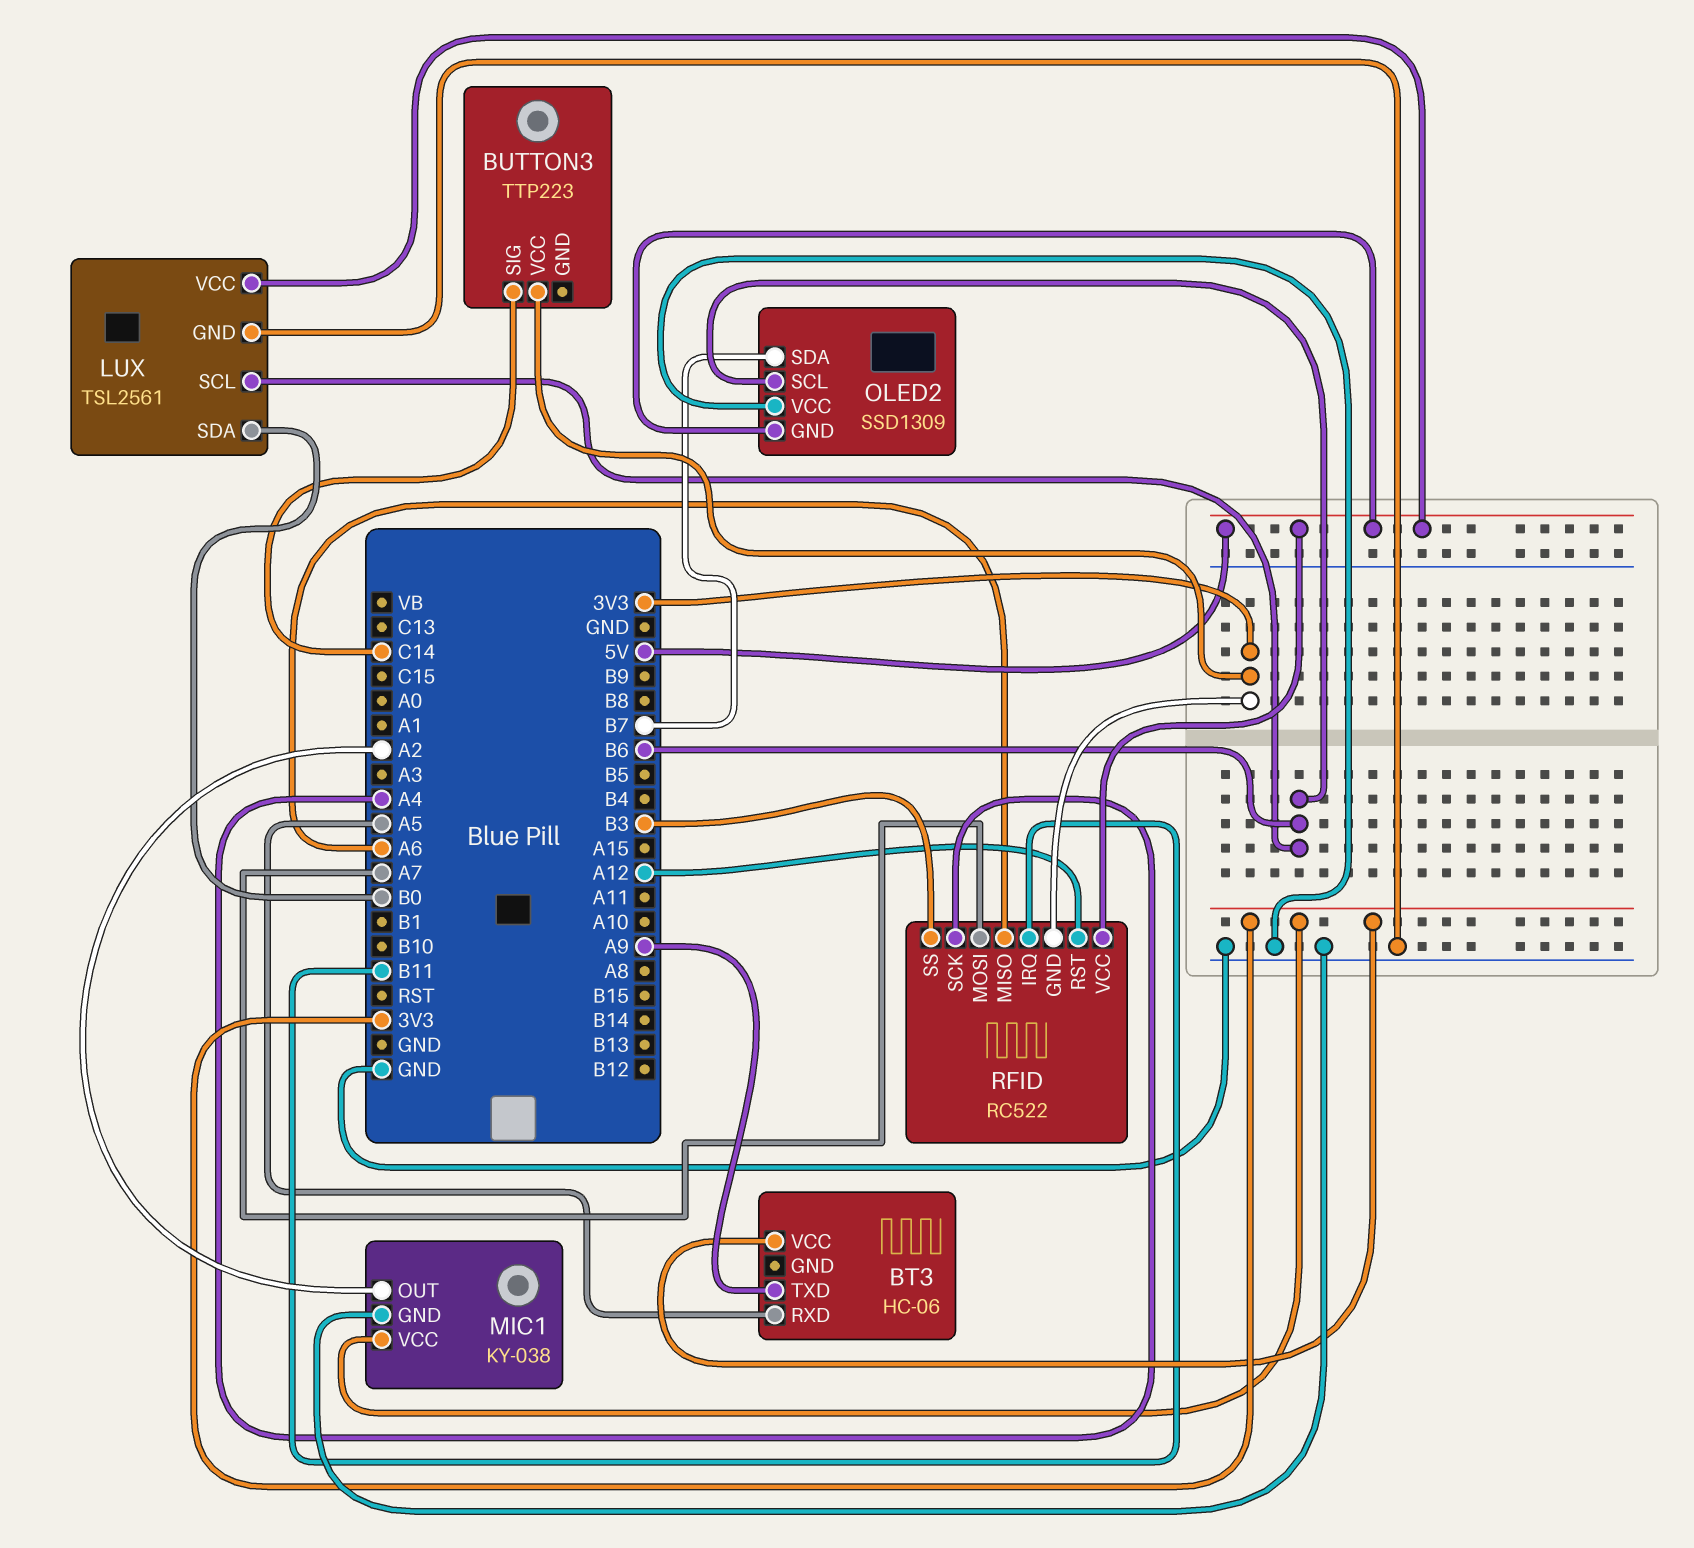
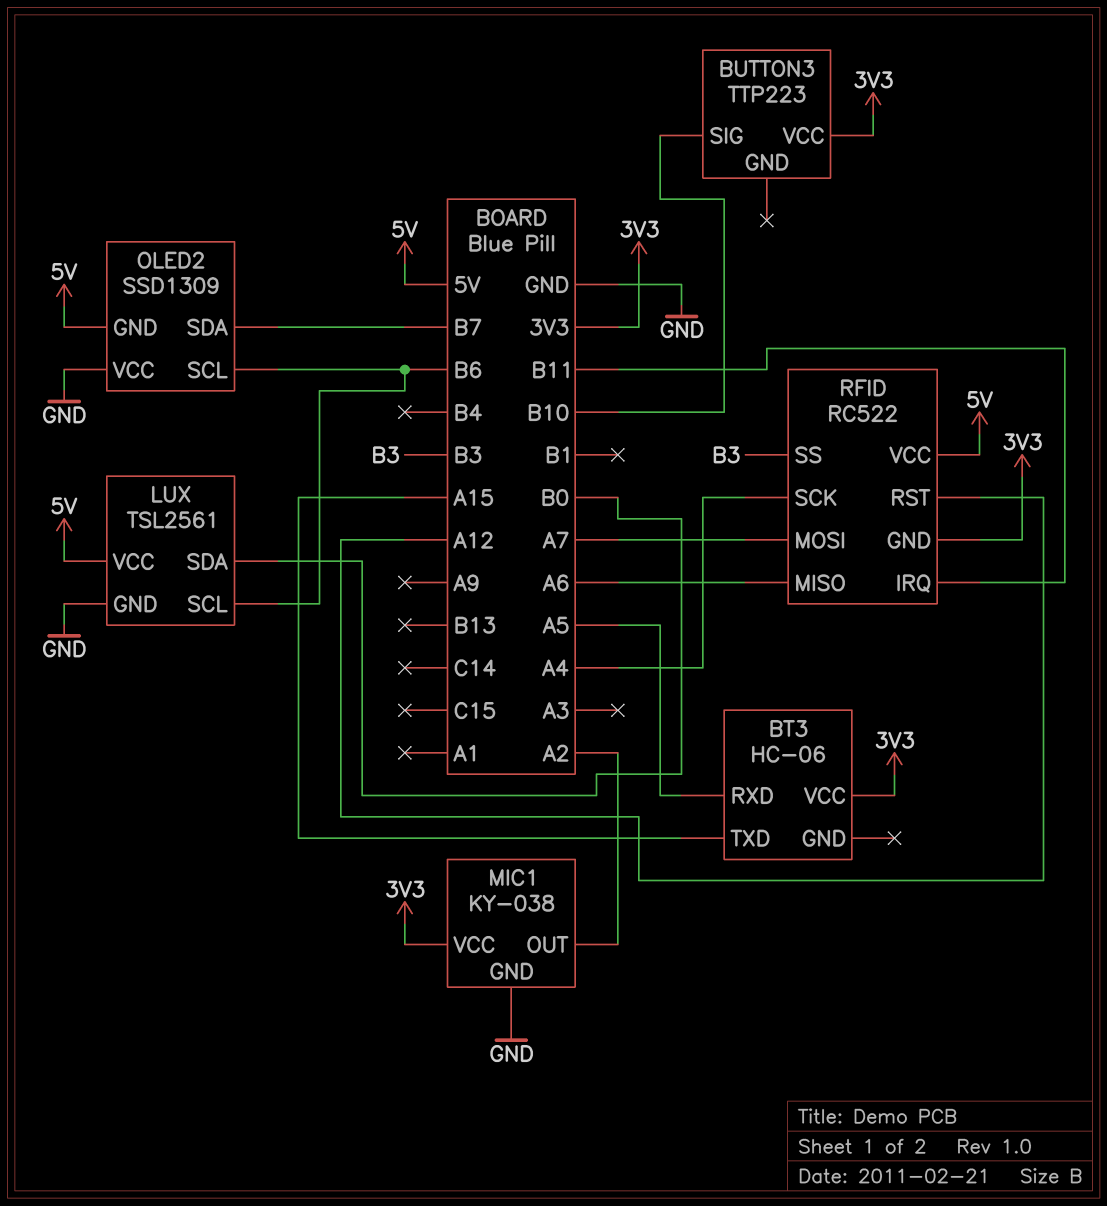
BT3 pin TXD: A9 -> A15
BUTTON3 pin SIG: C14 -> B10

